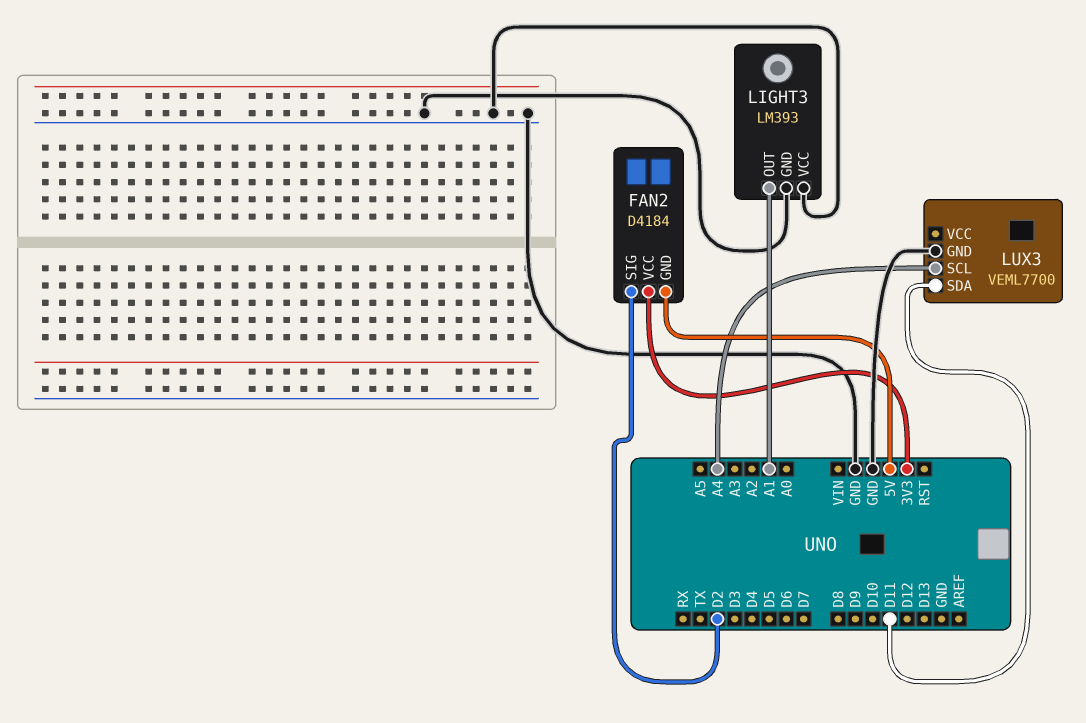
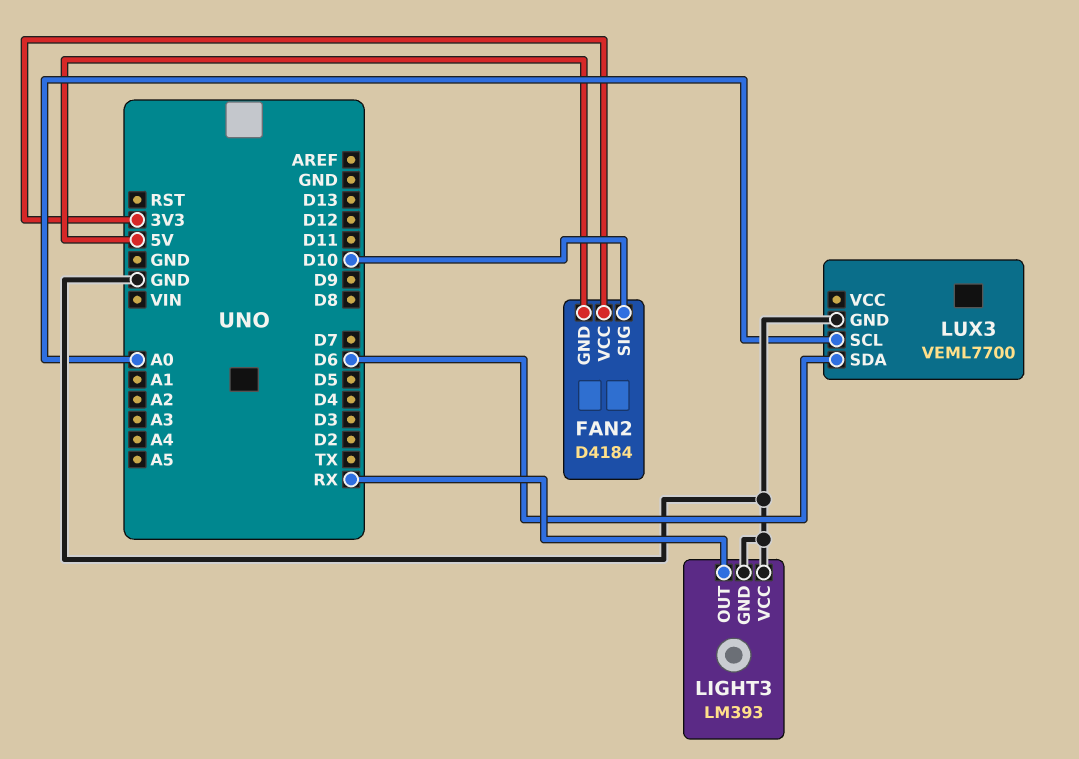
FAN2 pin SIG: D2 -> D10
LIGHT3 pin OUT: A1 -> RX
LUX3 pin SCL: A4 -> A0
LUX3 pin SDA: D11 -> D6

